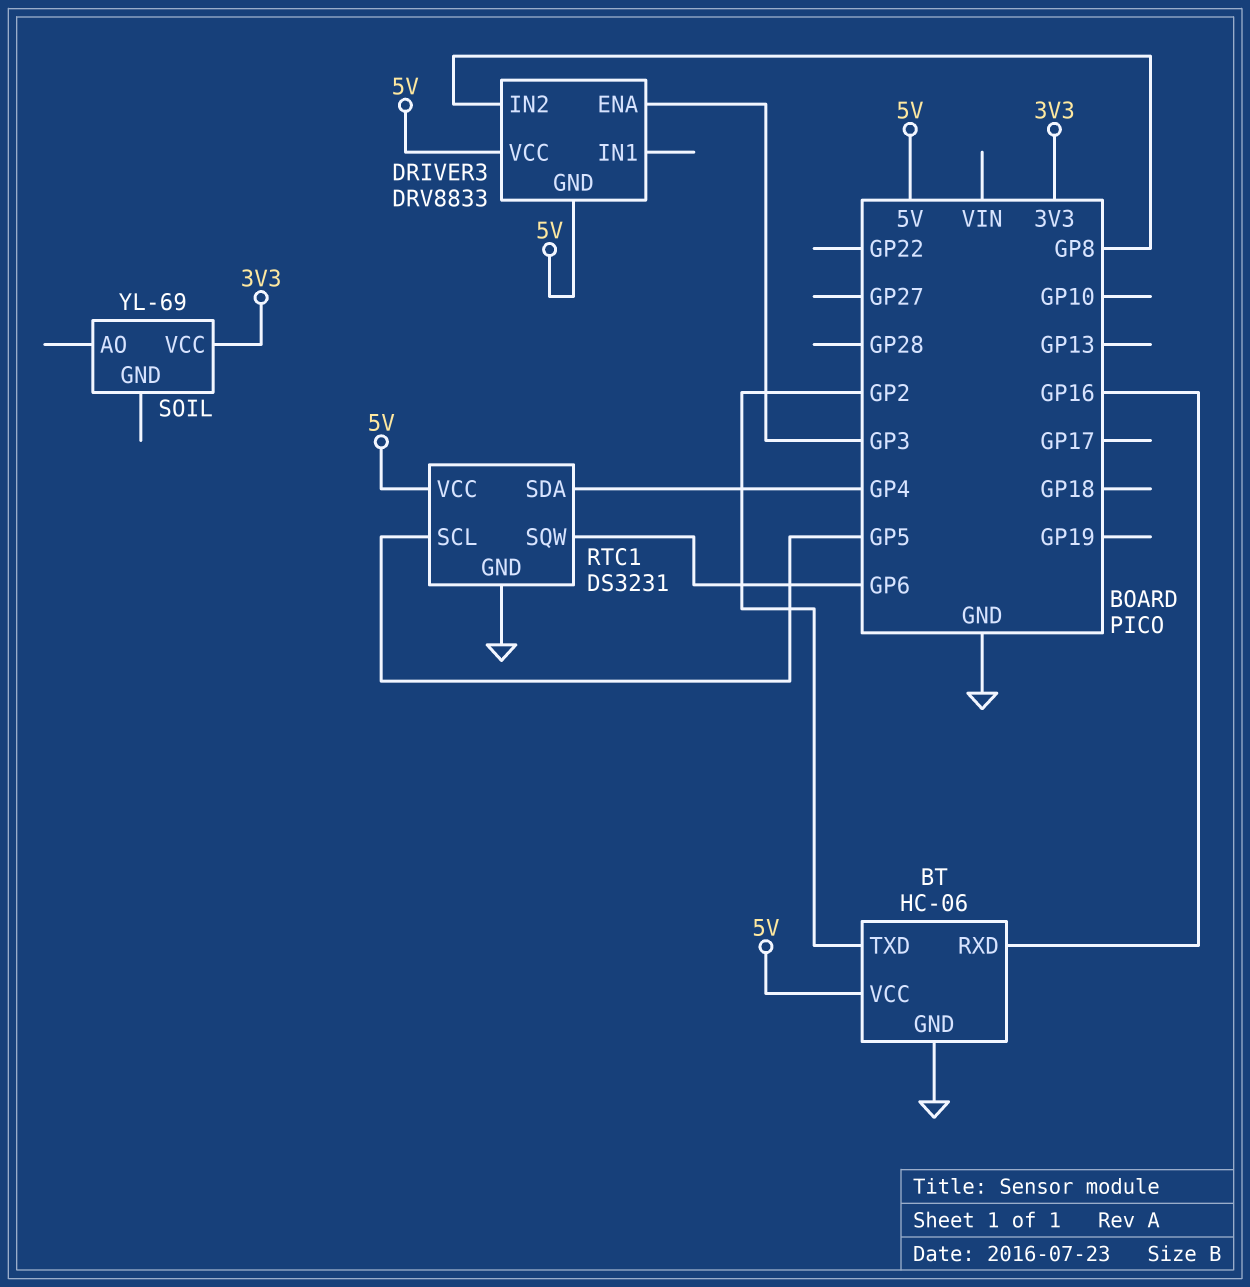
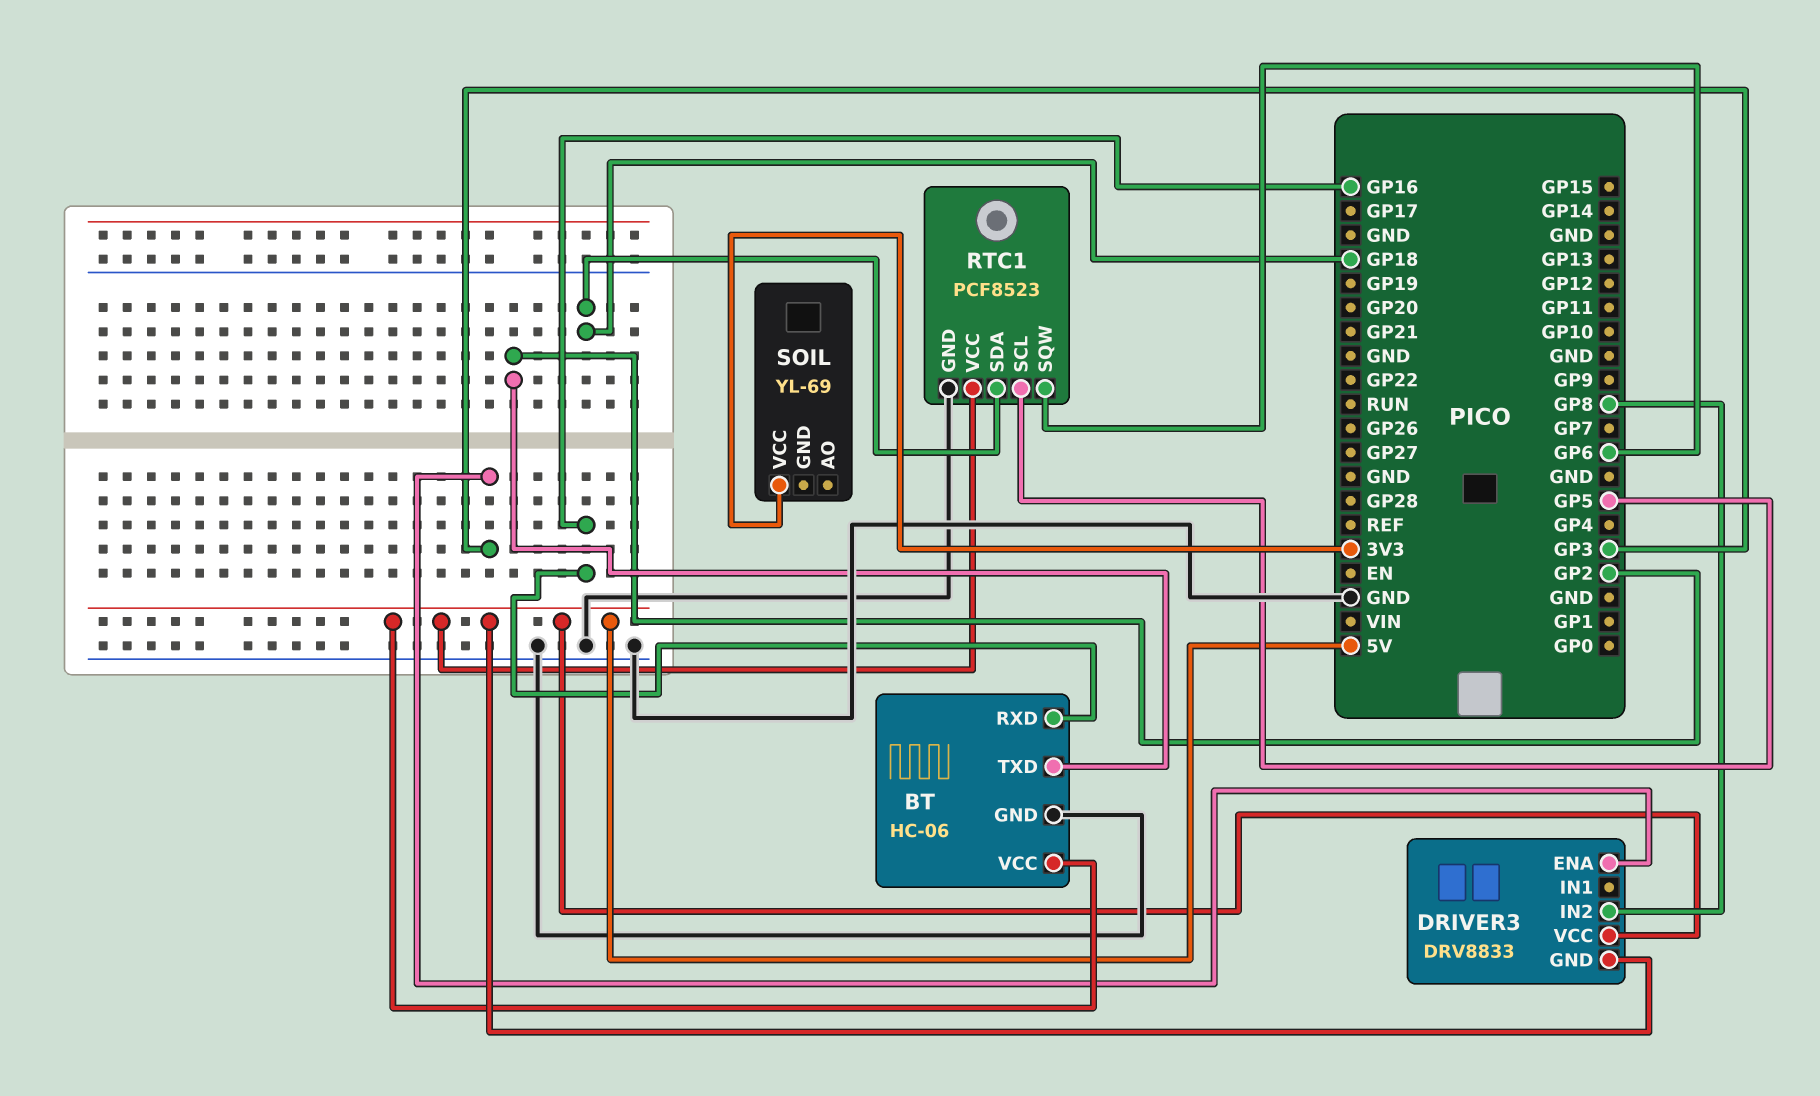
RTC1: DS3231 -> PCF8523
RTC1 pin SDA: GP4 -> GP18

